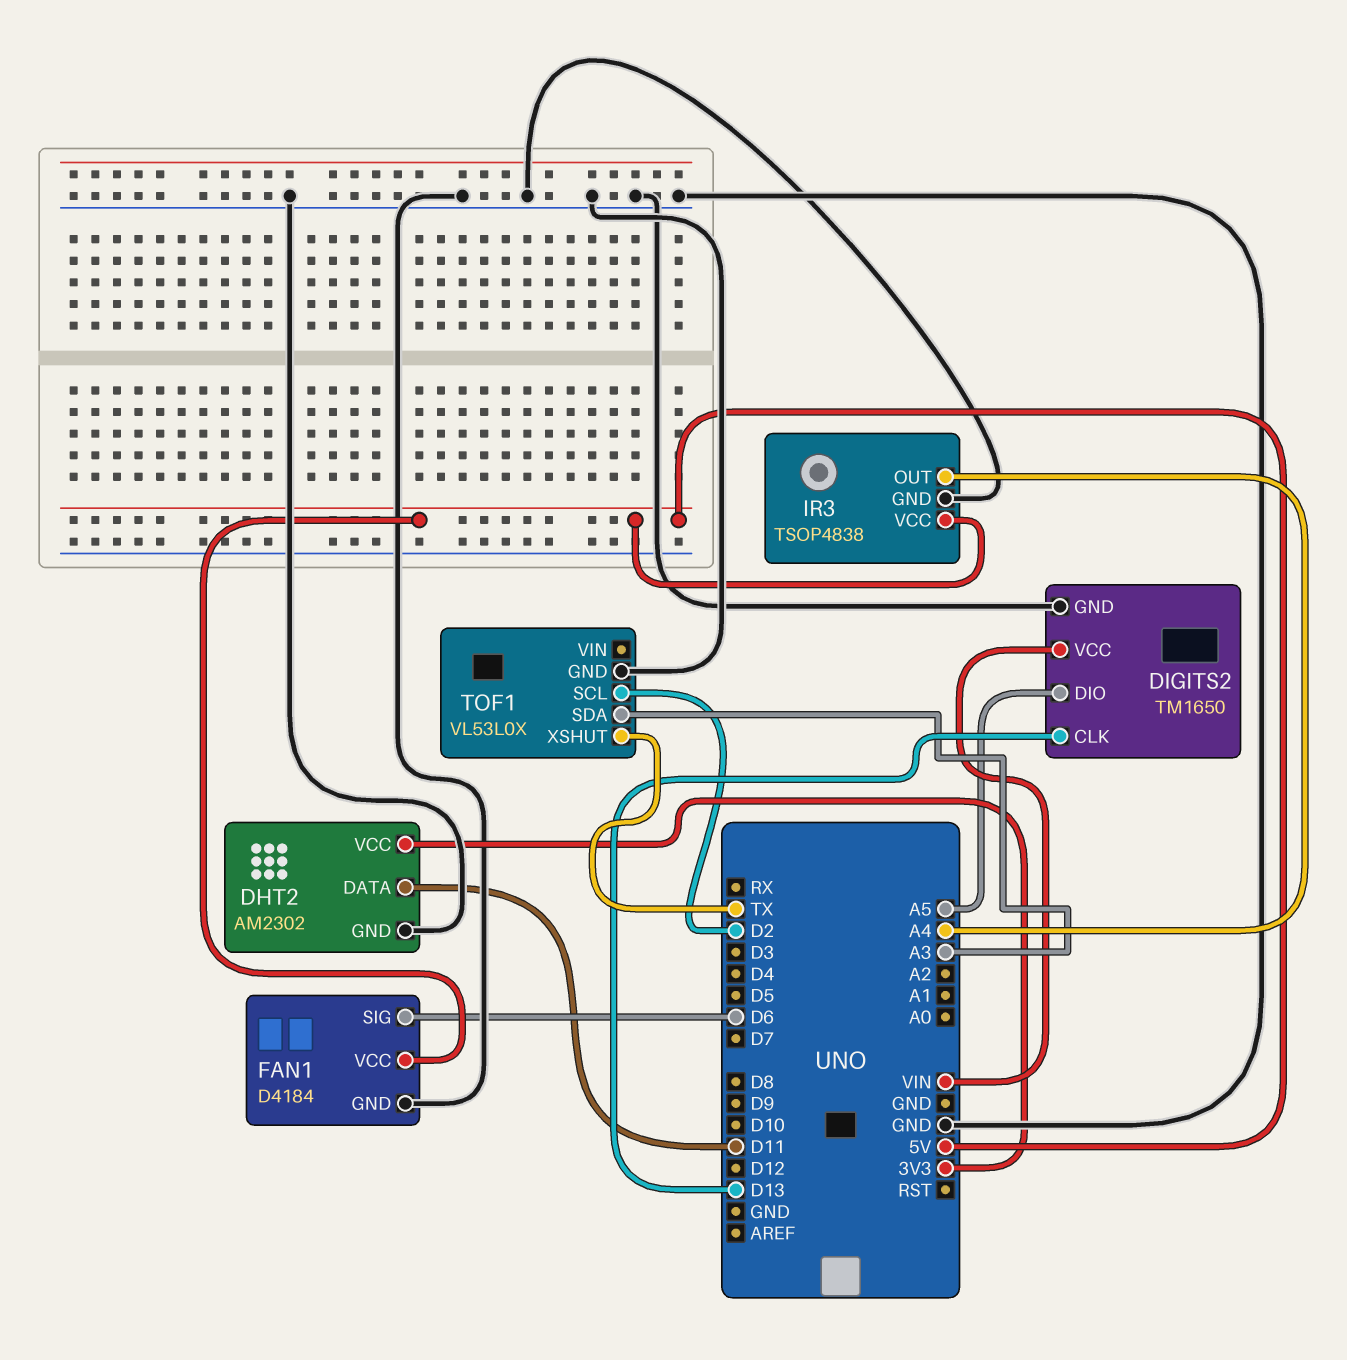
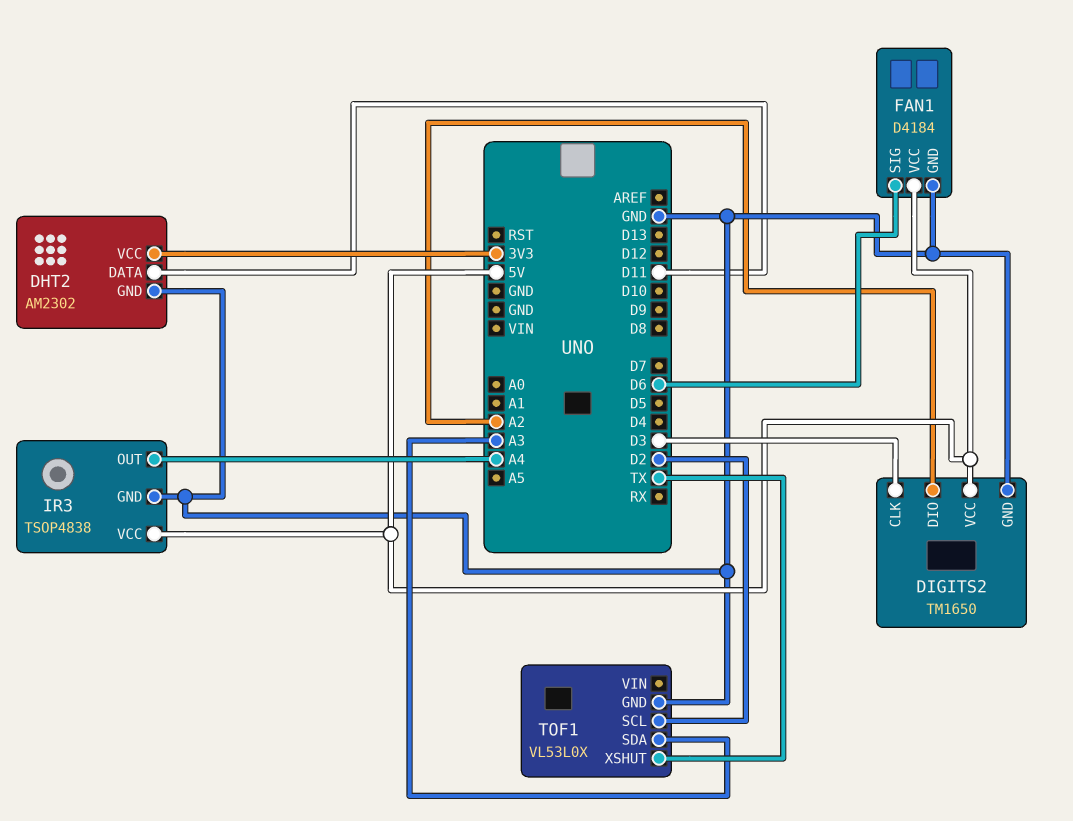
DIGITS2 pin CLK: D13 -> D3
DIGITS2 pin DIO: A5 -> A2
DIGITS2 pin VCC: VIN -> 5V

